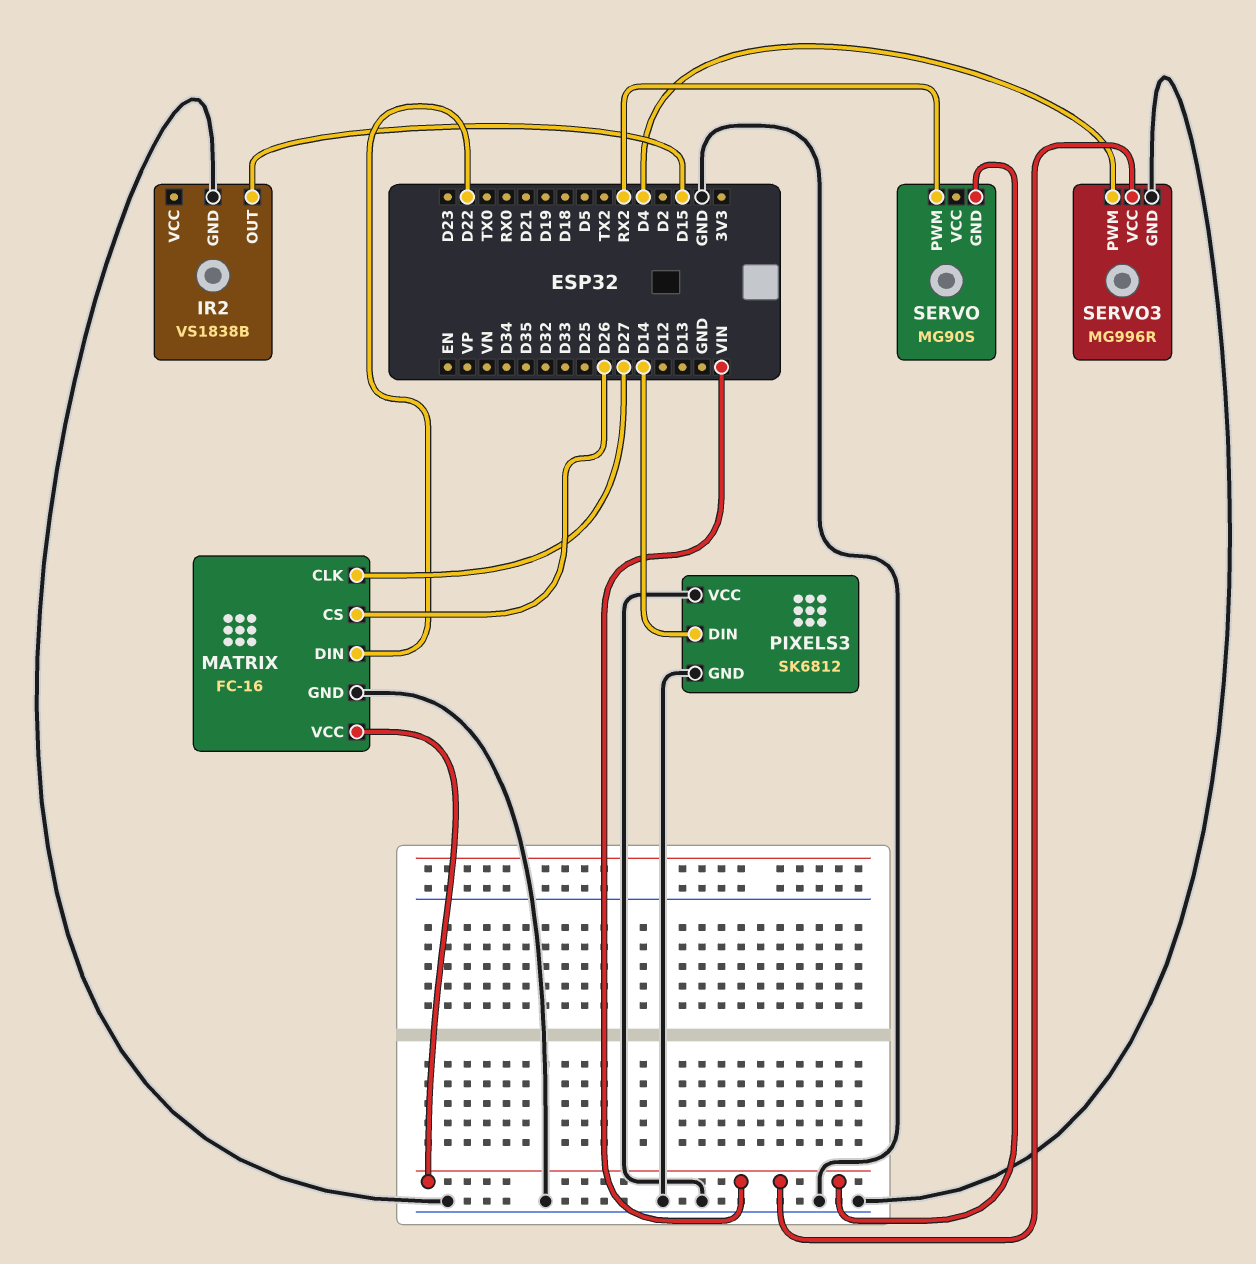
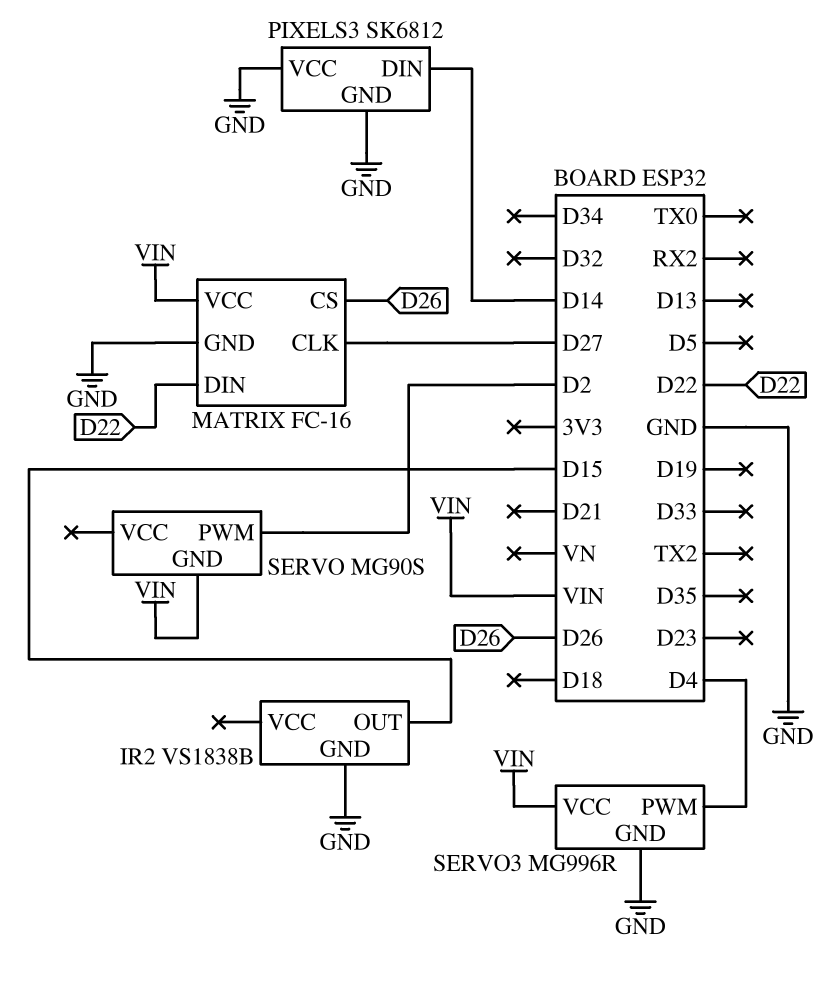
SERVO pin PWM: RX2 -> D2

